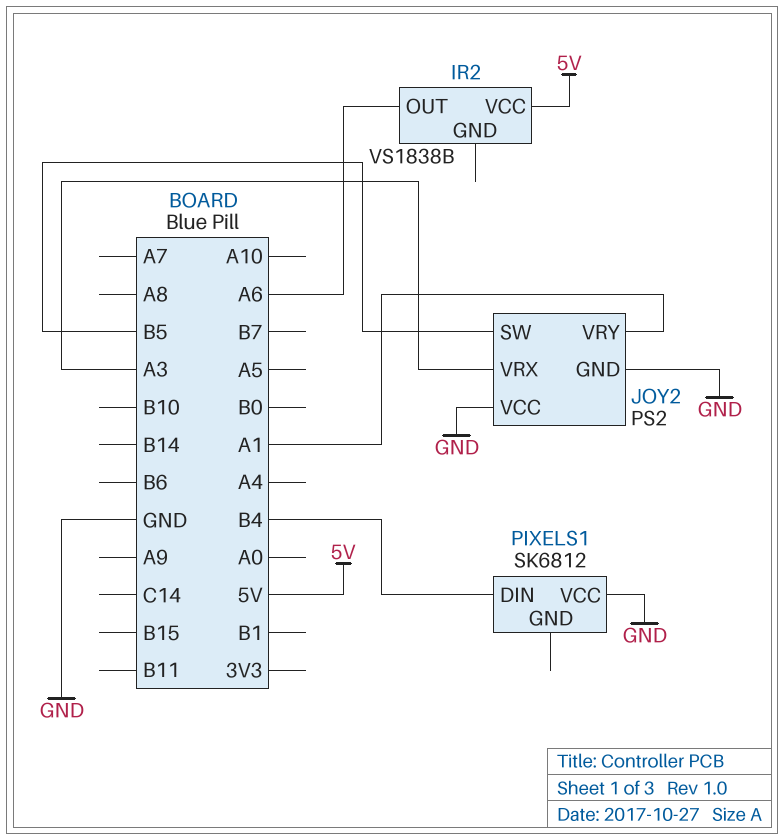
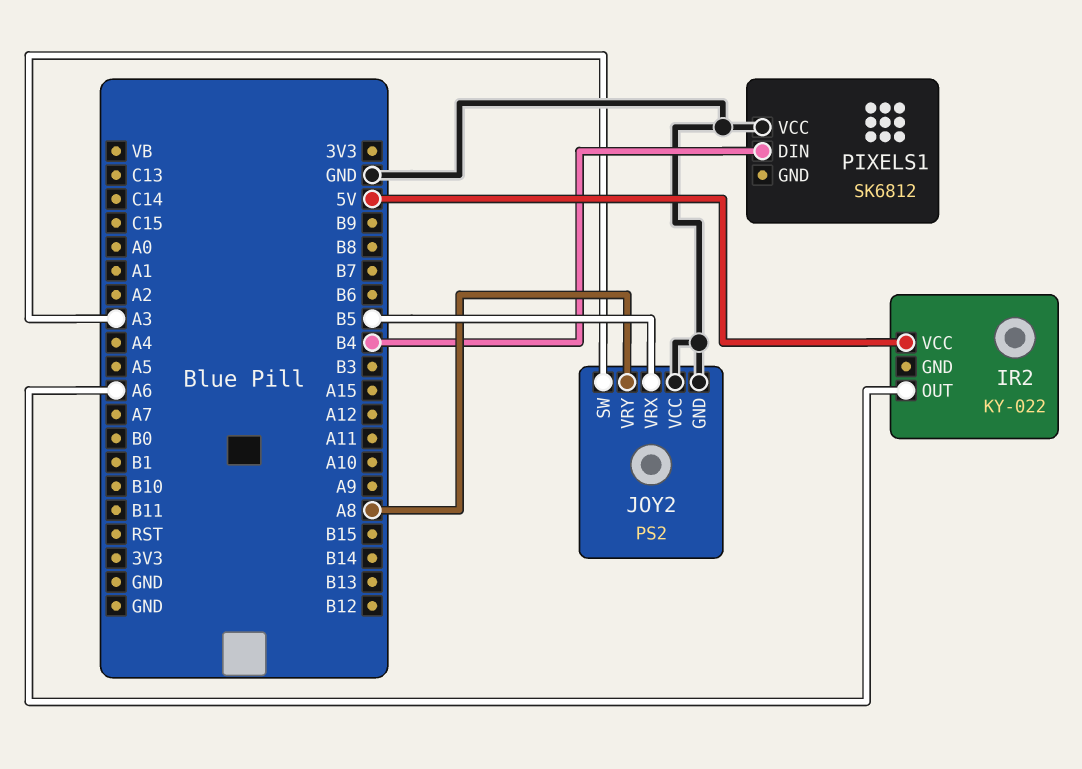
IR2: VS1838B -> KY-022
JOY2 pin SW: B5 -> A3
JOY2 pin VRX: A3 -> B5
JOY2 pin VRY: A1 -> A8

